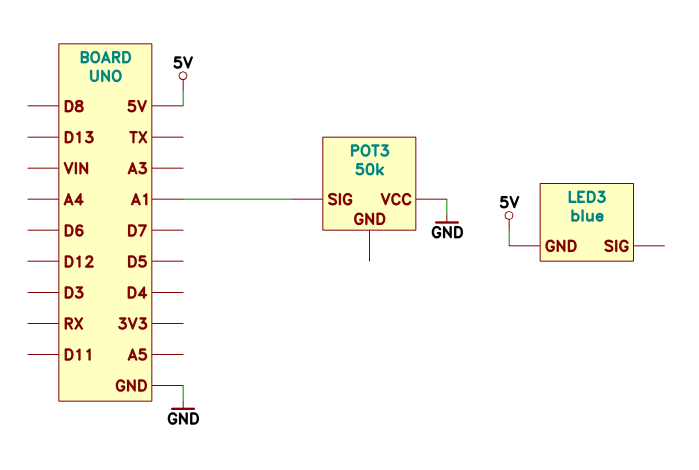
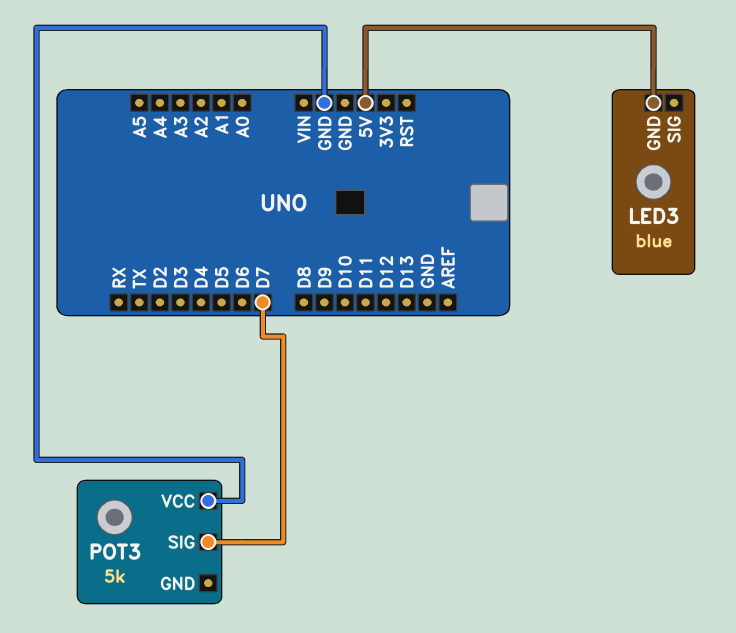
POT3: 50k -> 5k
POT3 pin SIG: A1 -> D7

